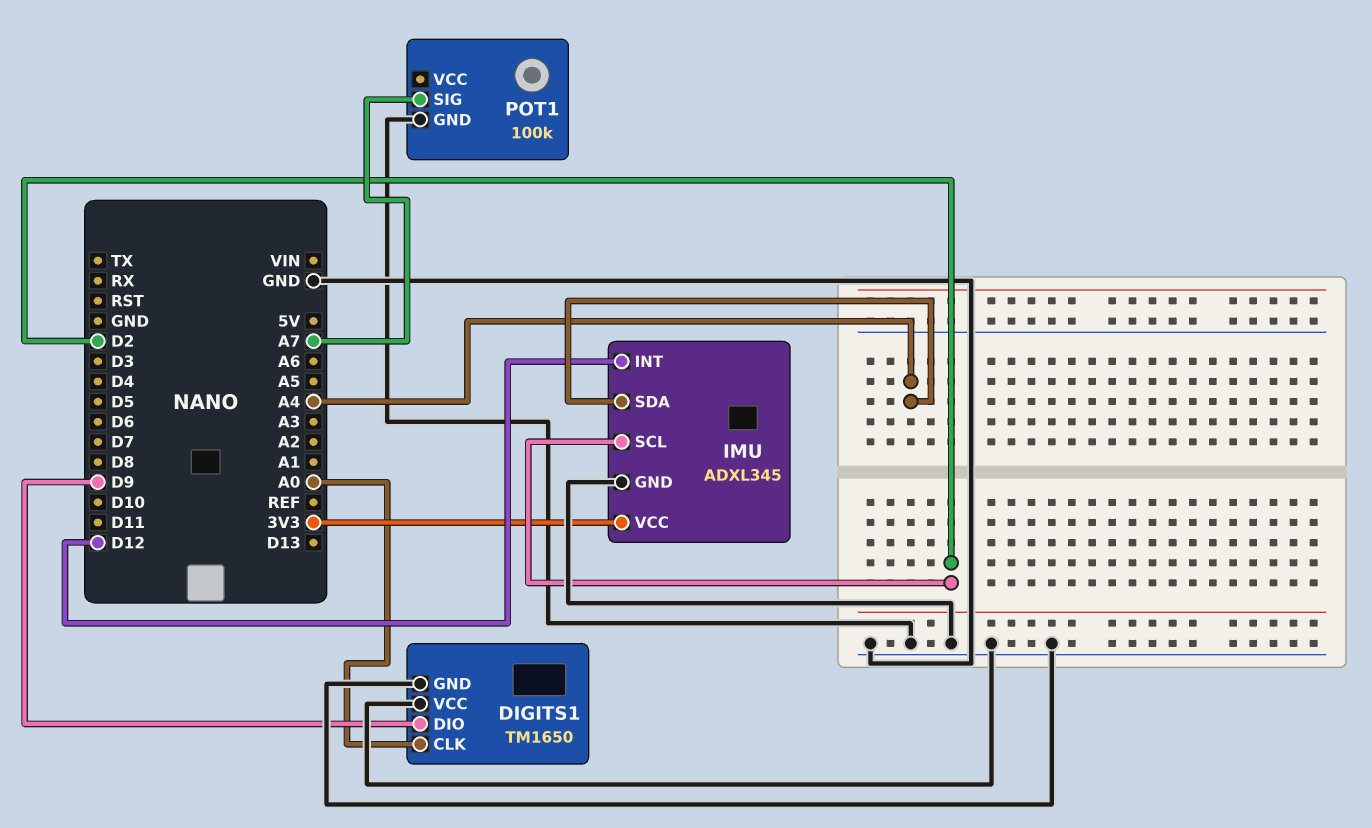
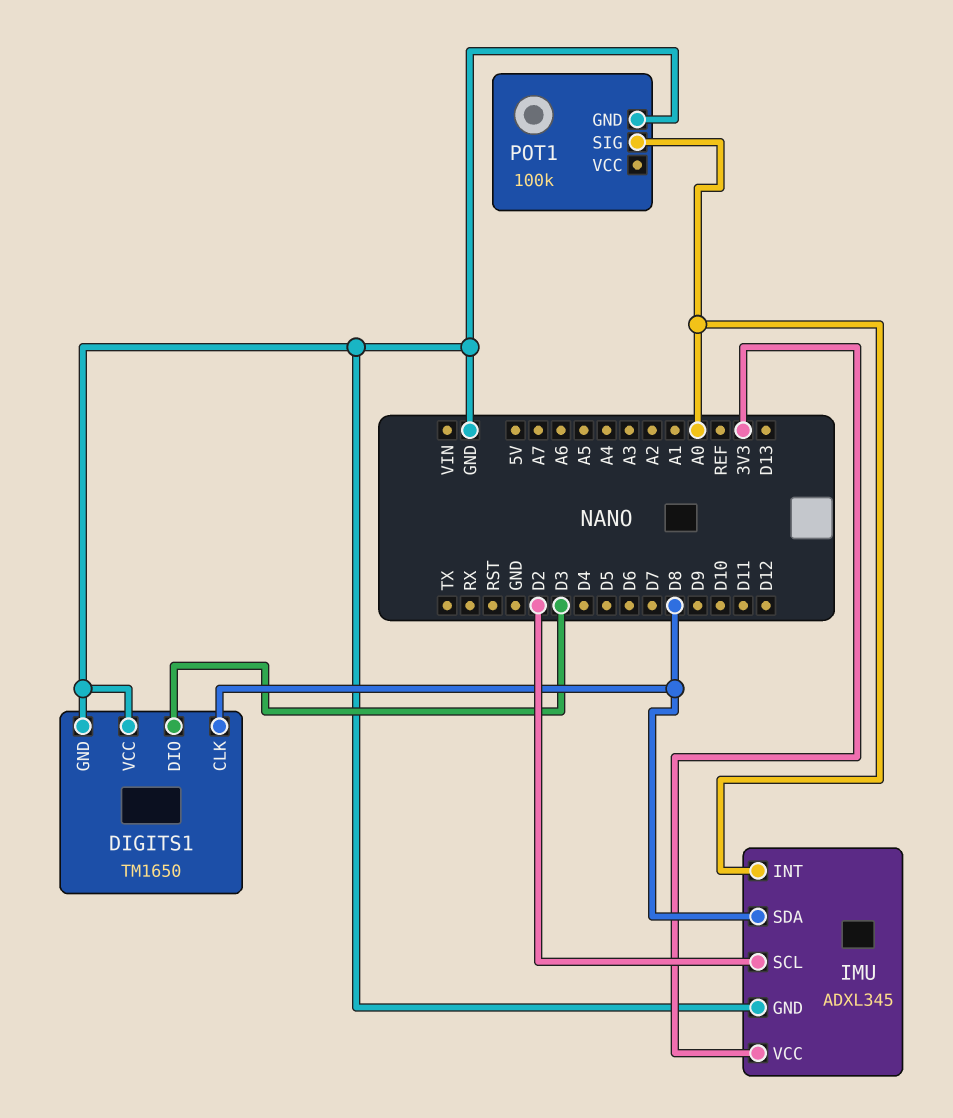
DIGITS1 pin CLK: A0 -> D8
DIGITS1 pin DIO: D9 -> D3
IMU pin INT: D12 -> A0
IMU pin SDA: A4 -> D8
POT1 pin SIG: A7 -> A0

